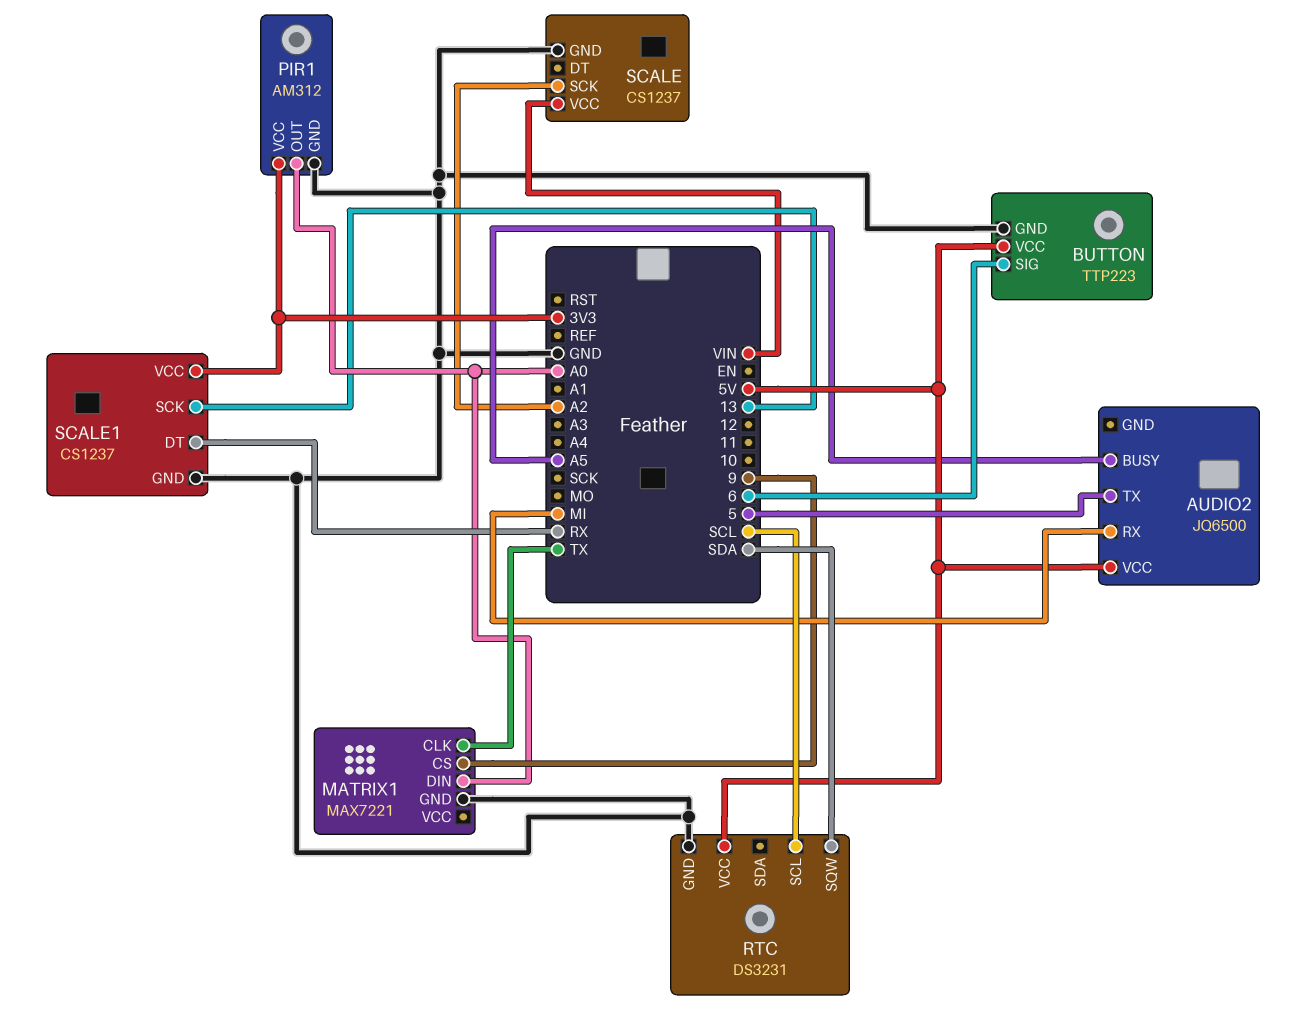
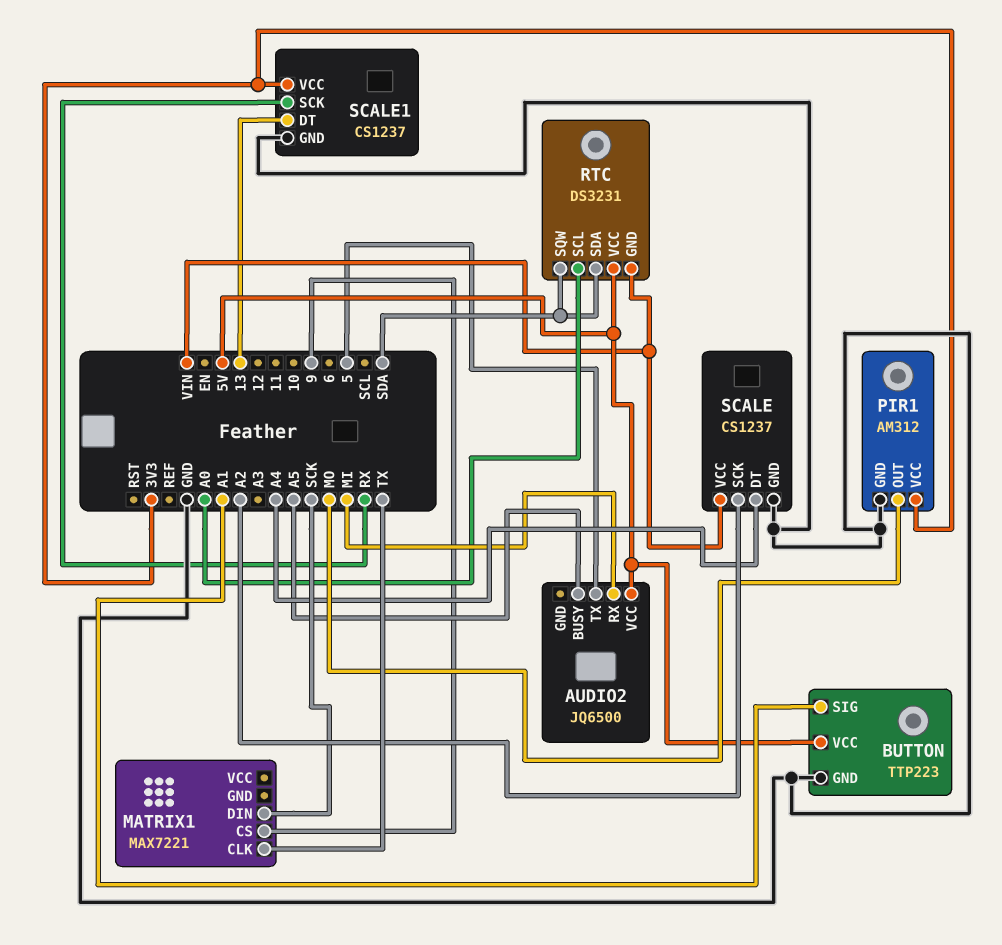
BUTTON pin SIG: 6 -> A1
MATRIX1 pin DIN: A0 -> SCK
MATRIX1 pin GND: GND -> none
PIR1 pin OUT: A0 -> MO
RTC pin GND: GND -> VIN
RTC pin SCL: SCL -> A0
RTC pin SDA: none -> SDA
SCALE pin DT: none -> A4
SCALE1 pin DT: RX -> 13
SCALE1 pin SCK: 13 -> RX

